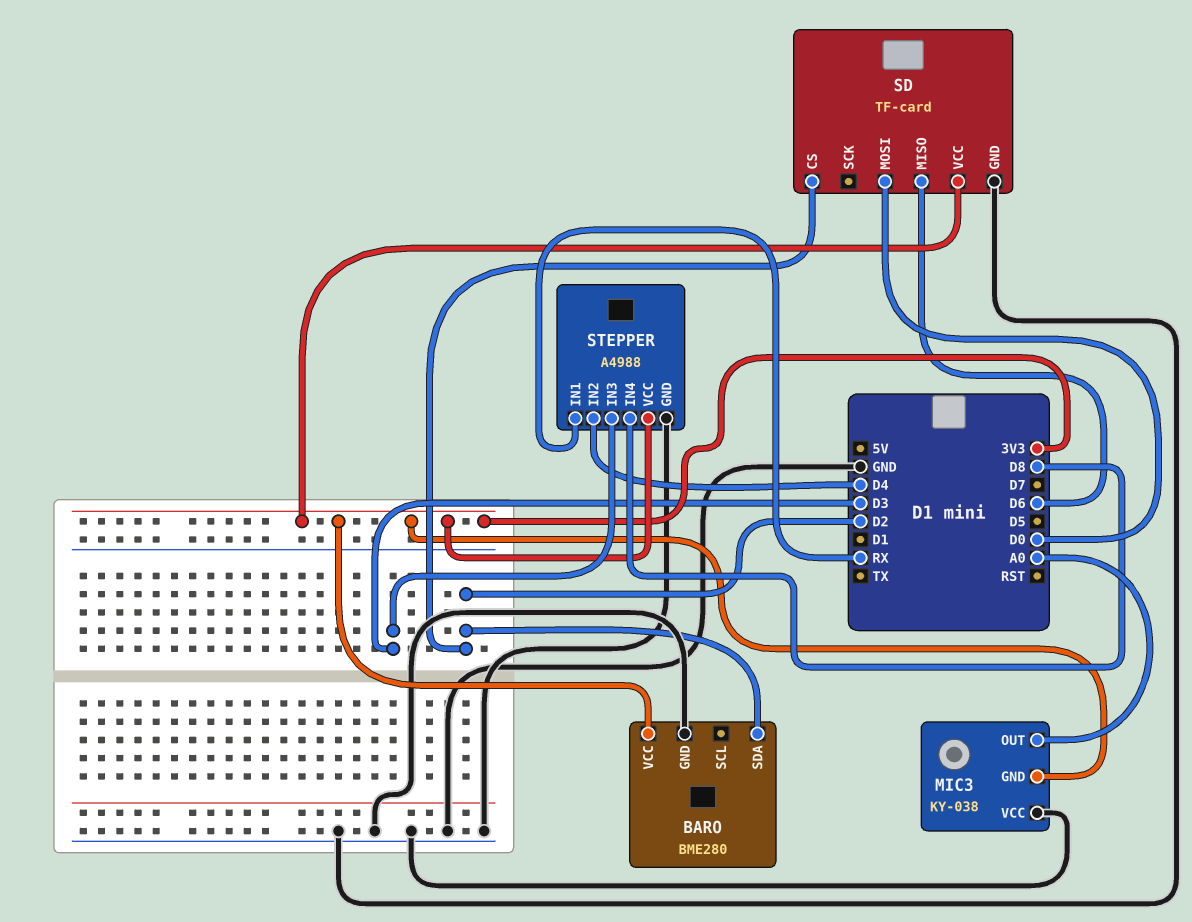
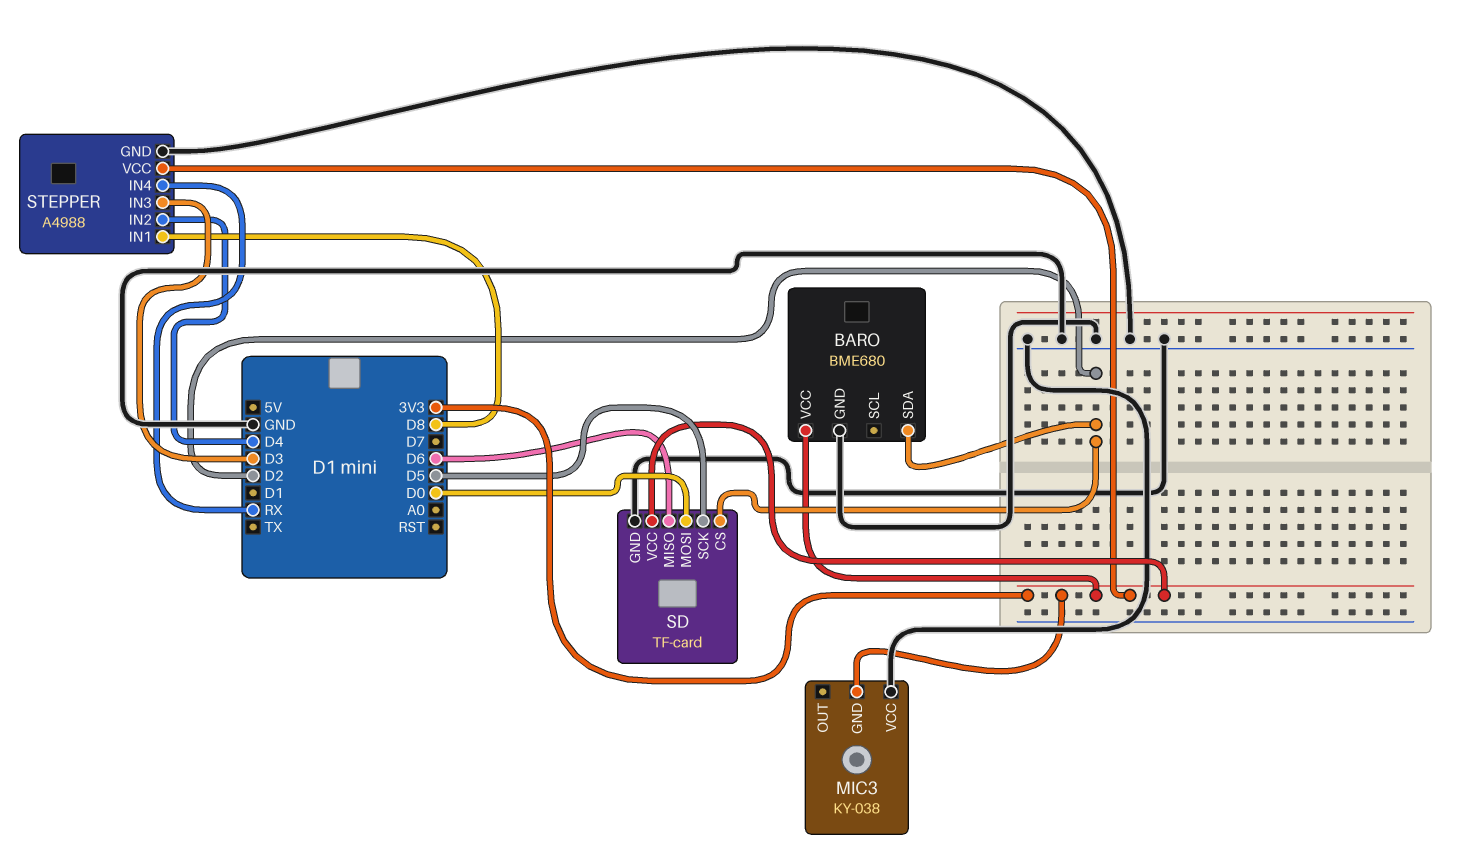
BARO: BME280 -> BME680
MIC3 pin OUT: A0 -> none
SD pin SCK: none -> D5
STEPPER pin IN1: RX -> D8
STEPPER pin IN4: D8 -> RX

